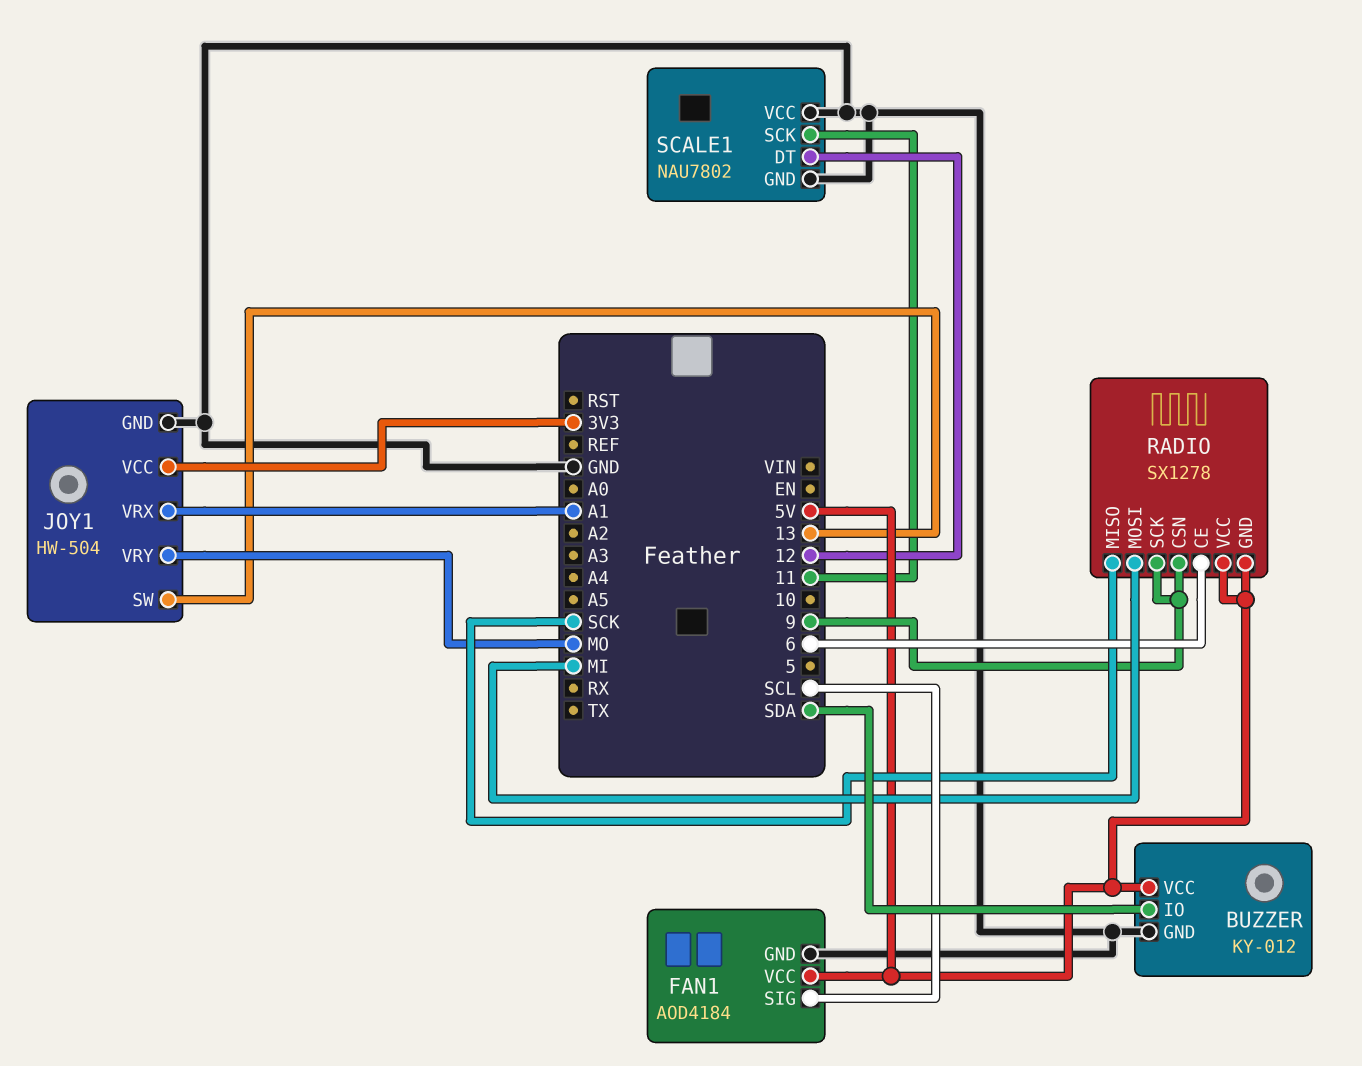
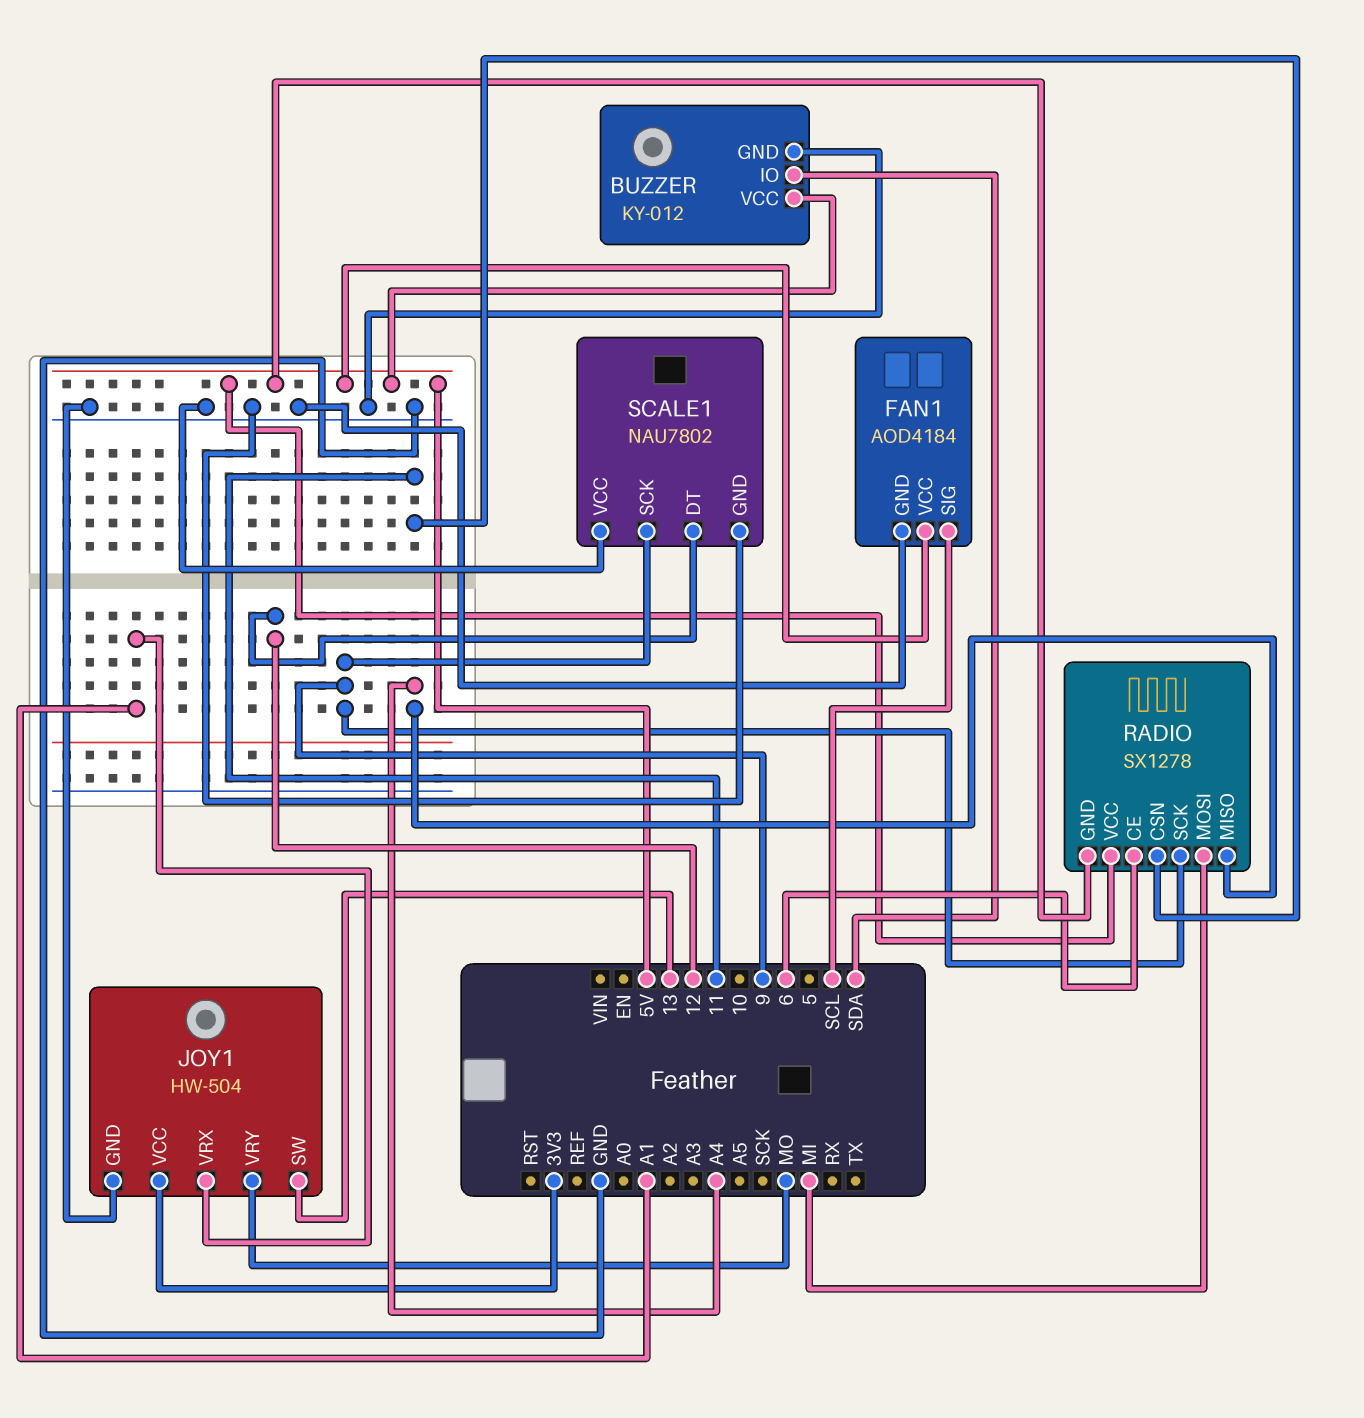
RADIO pin CSN: 9 -> 11
RADIO pin MISO: SCK -> A4
SCALE1 pin SCK: 11 -> 9

